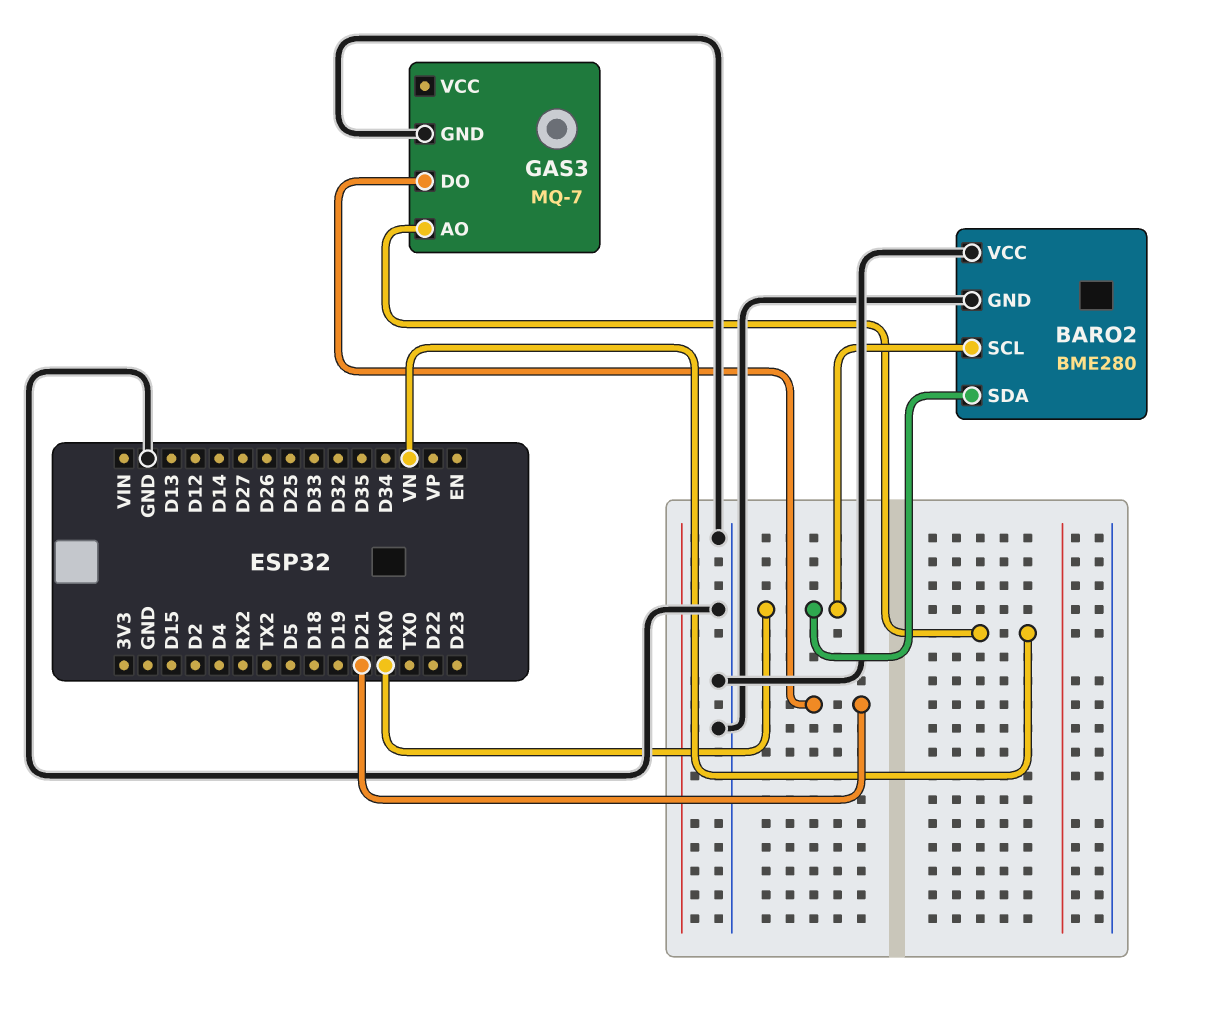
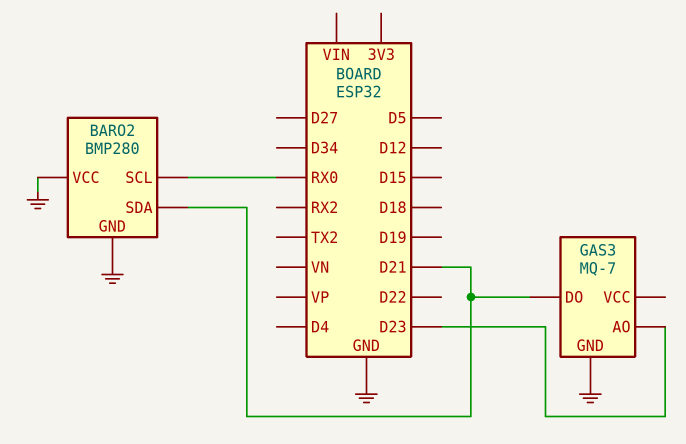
BARO2: BME280 -> BMP280
BARO2 pin SDA: RX0 -> D21
GAS3 pin AO: VN -> D23

